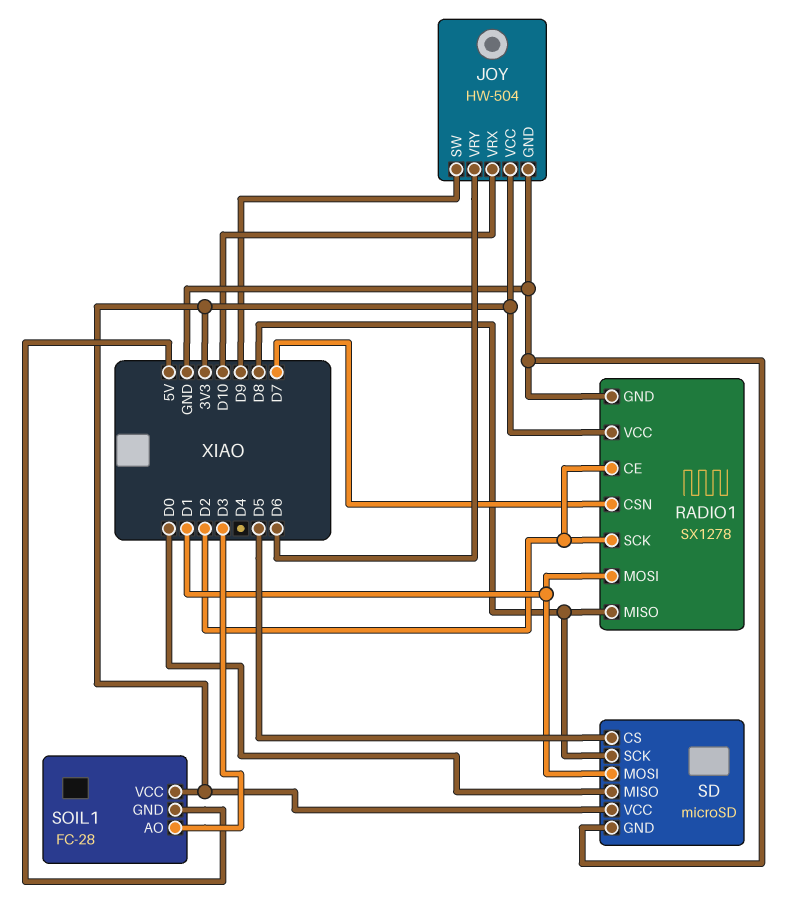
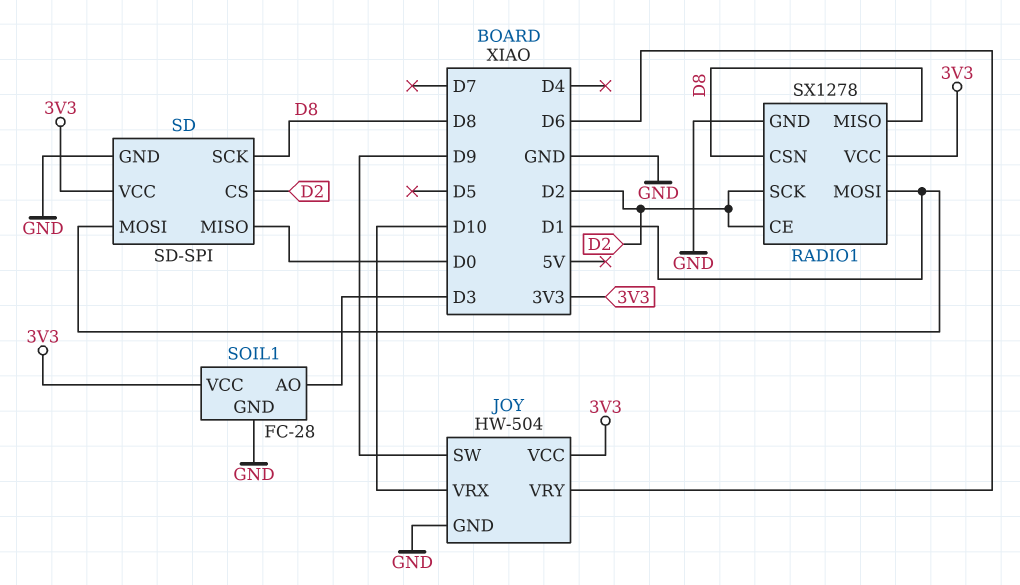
RADIO1 pin CSN: D7 -> D8
SD: microSD -> SD-SPI
SD pin CS: D5 -> D2
SOIL1 pin GND: 5V -> GND

